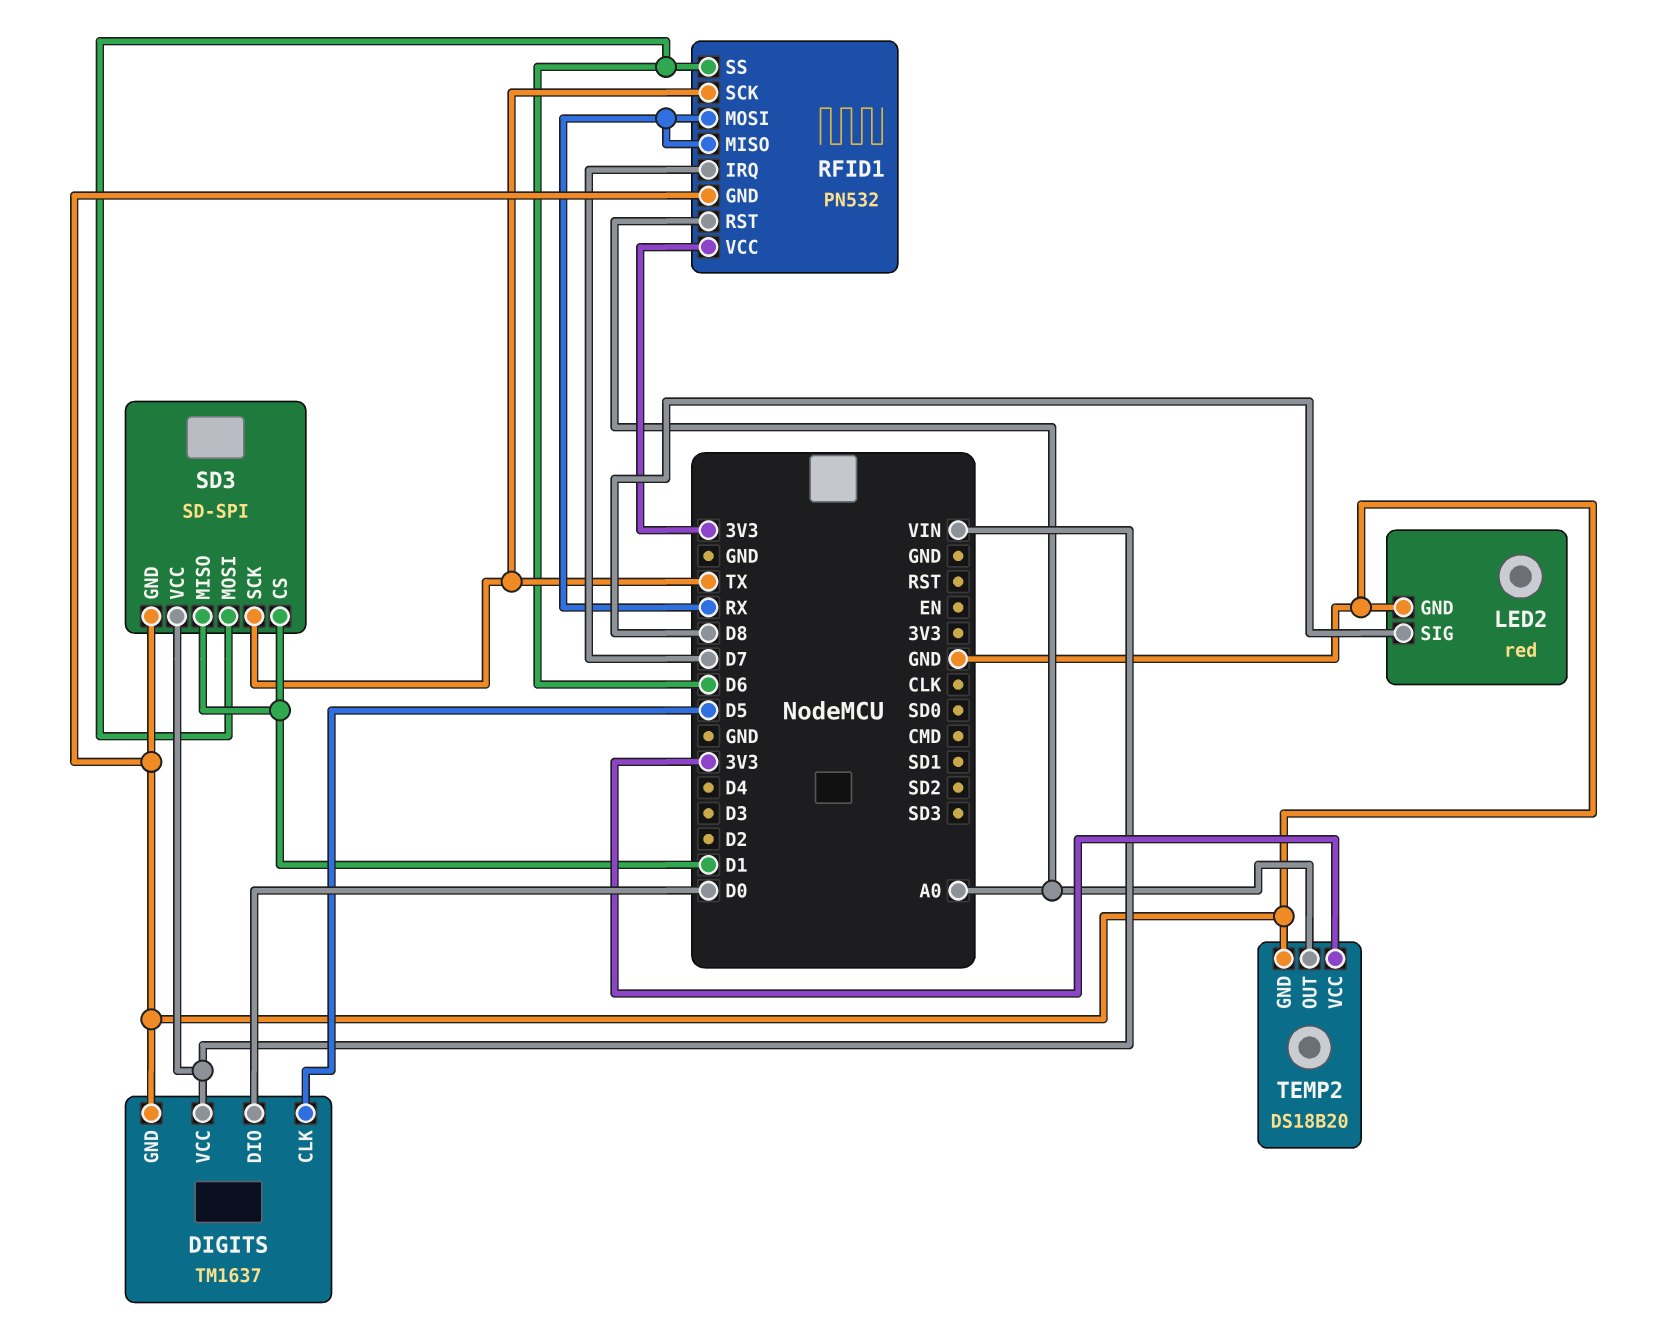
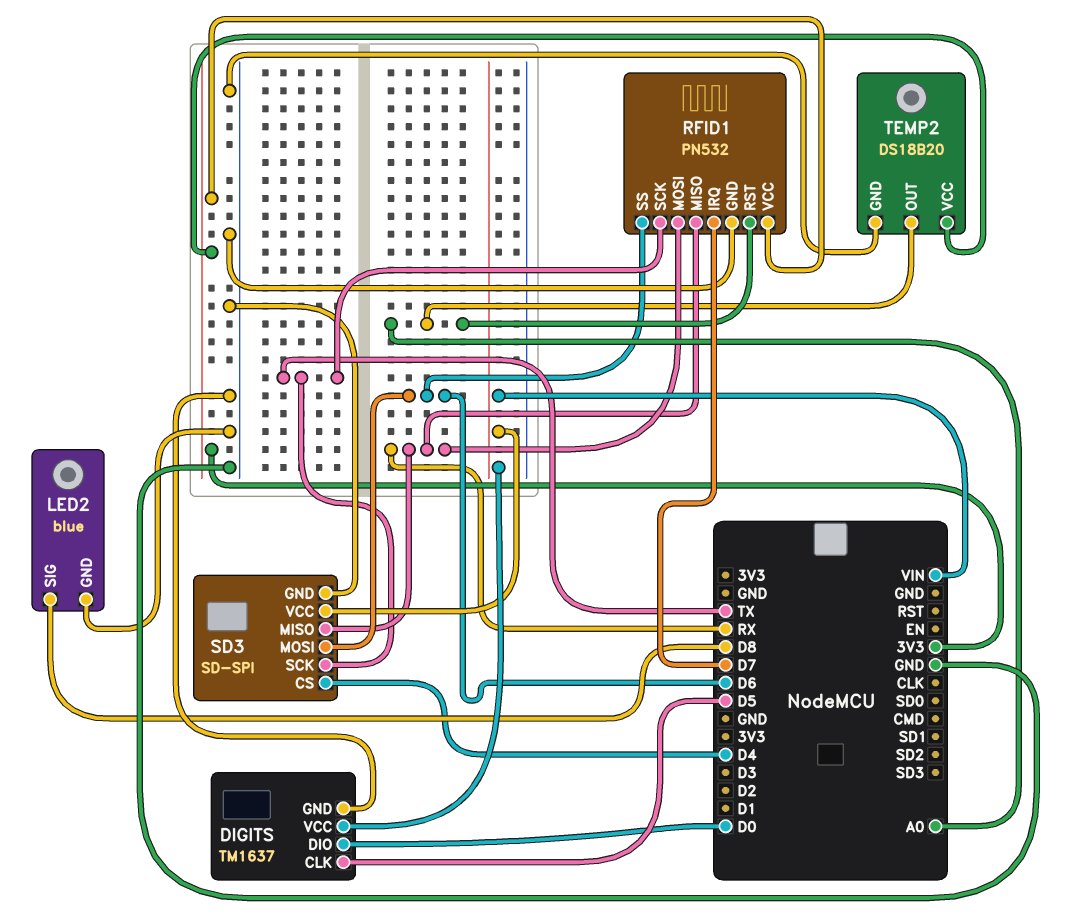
LED2: red -> blue
SD3 pin CS: D1 -> D4
SD3 pin MISO: D1 -> RX

